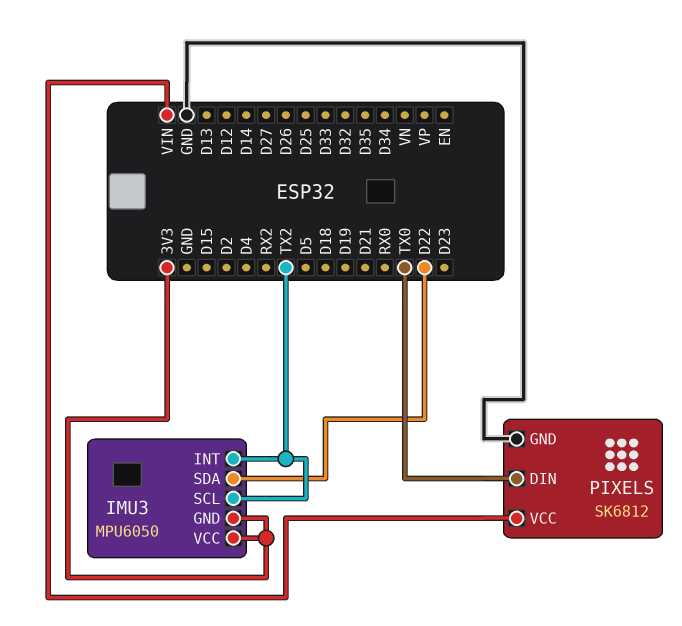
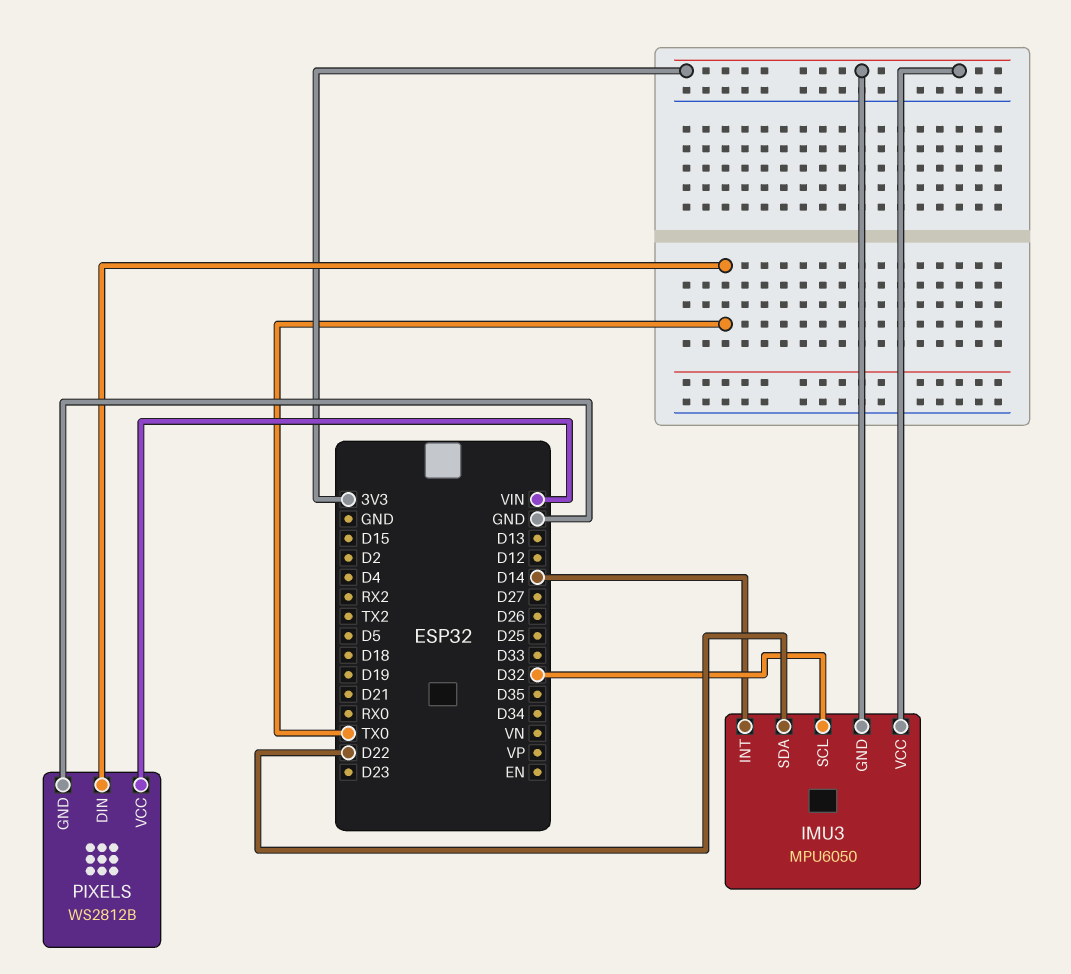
IMU3 pin INT: TX2 -> D14
IMU3 pin SCL: TX2 -> D32
PIXELS: SK6812 -> WS2812B

